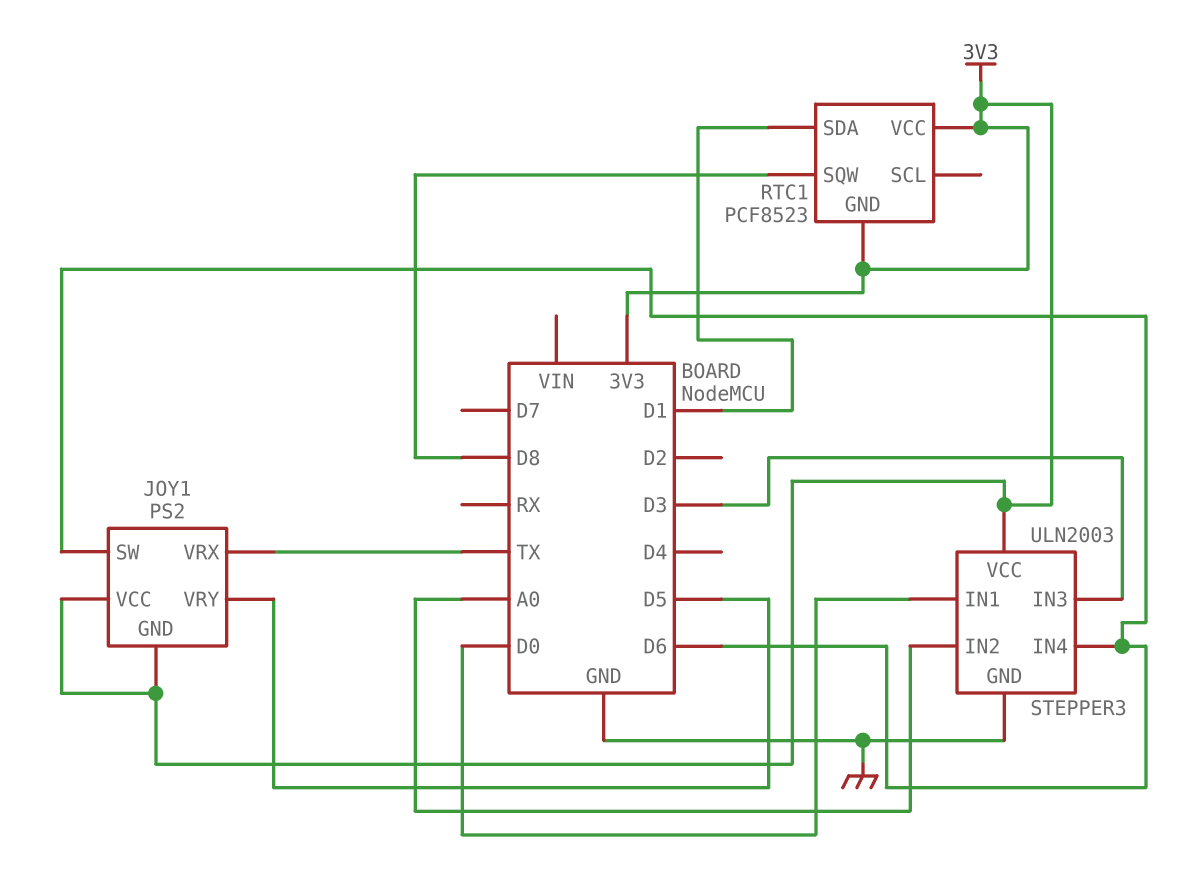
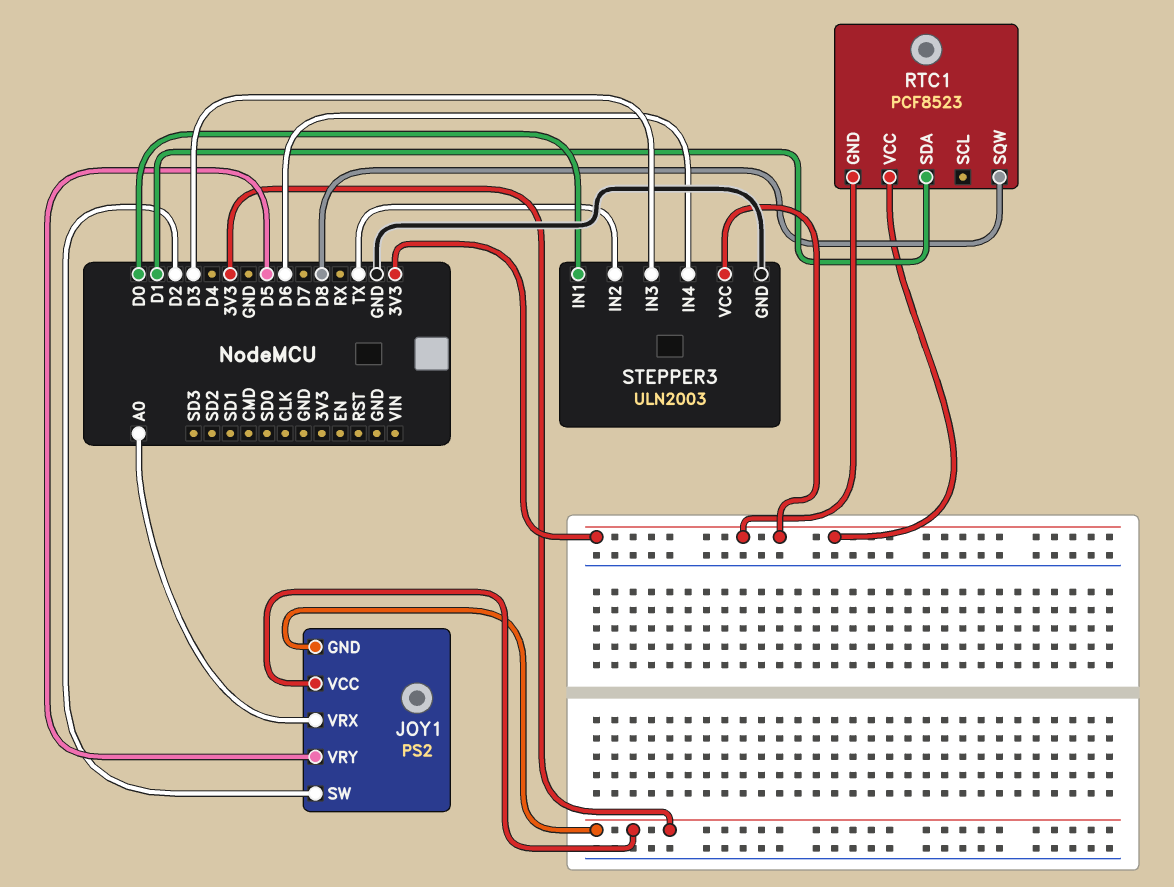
JOY1 pin SW: D6 -> D2
JOY1 pin VRX: TX -> A0
STEPPER3 pin IN2: A0 -> TX

